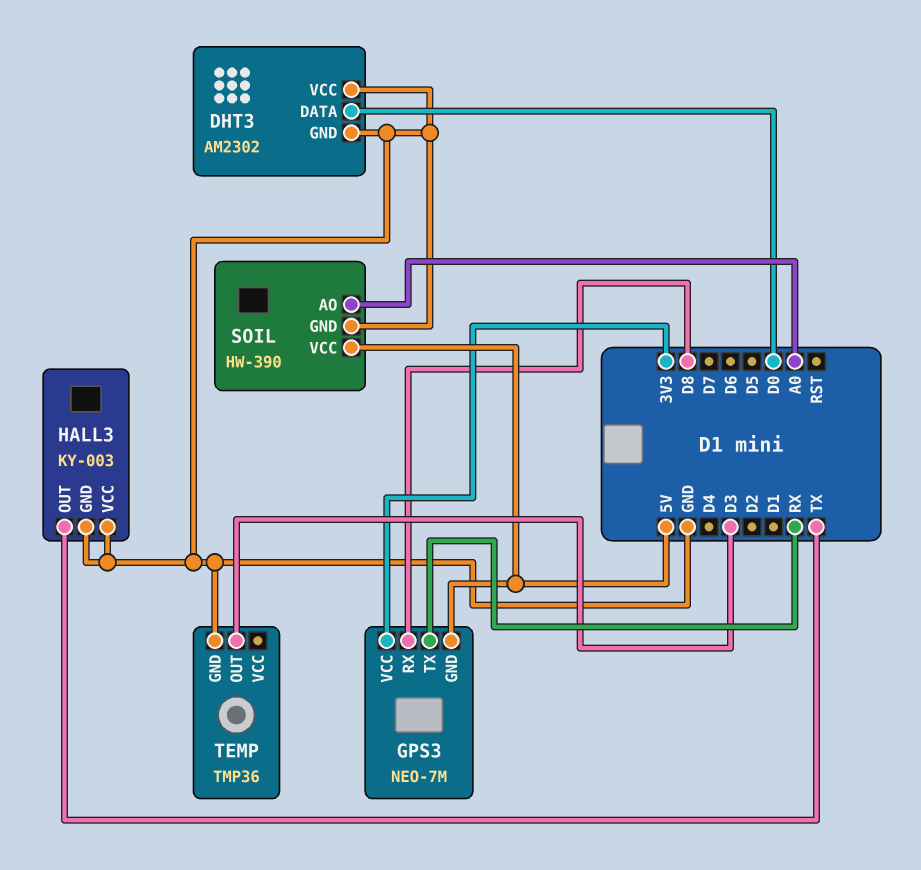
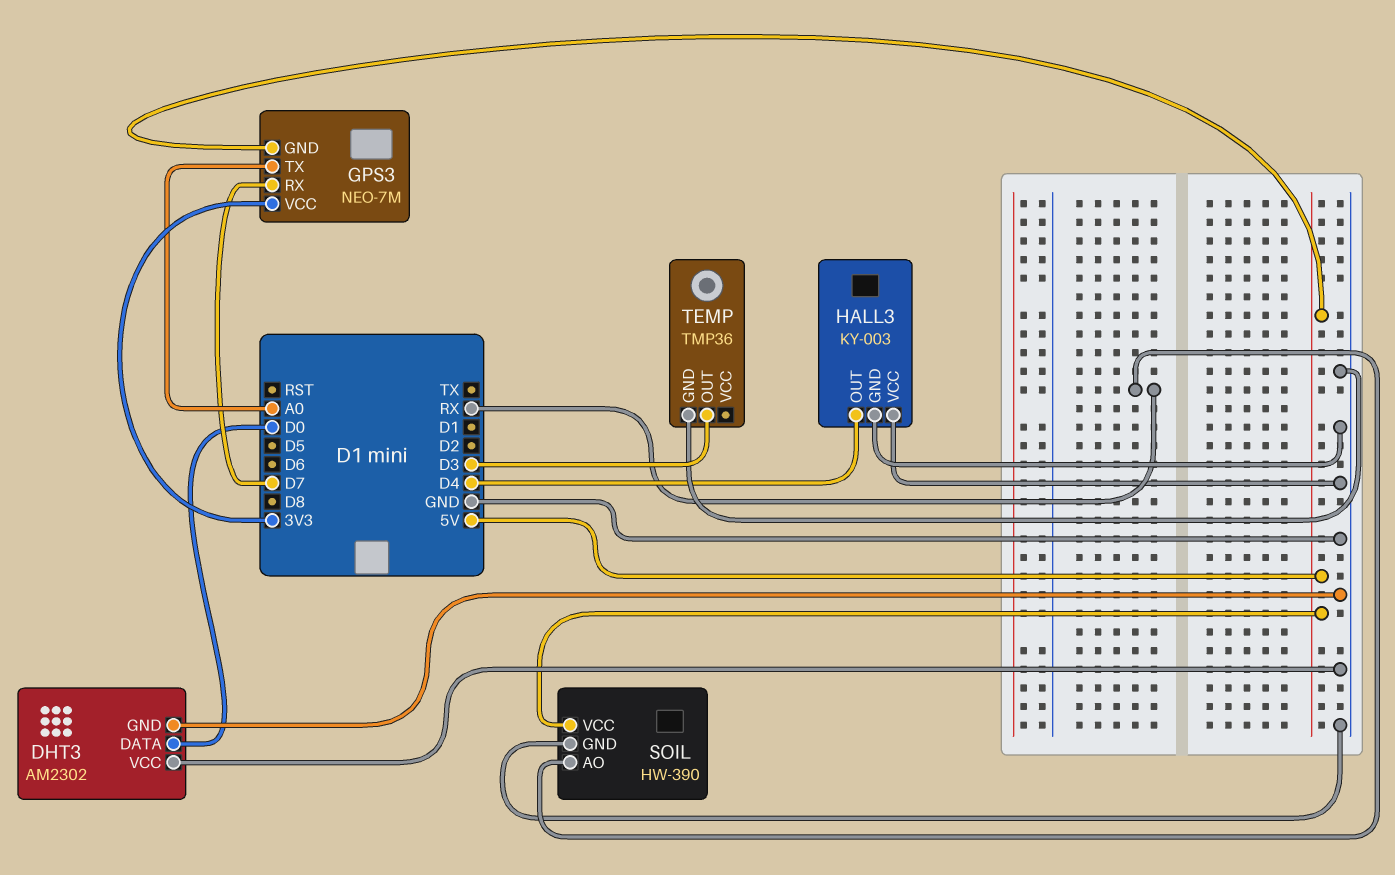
GPS3 pin RX: D8 -> D7
GPS3 pin TX: RX -> A0
HALL3 pin OUT: TX -> D4
SOIL pin AO: A0 -> RX

